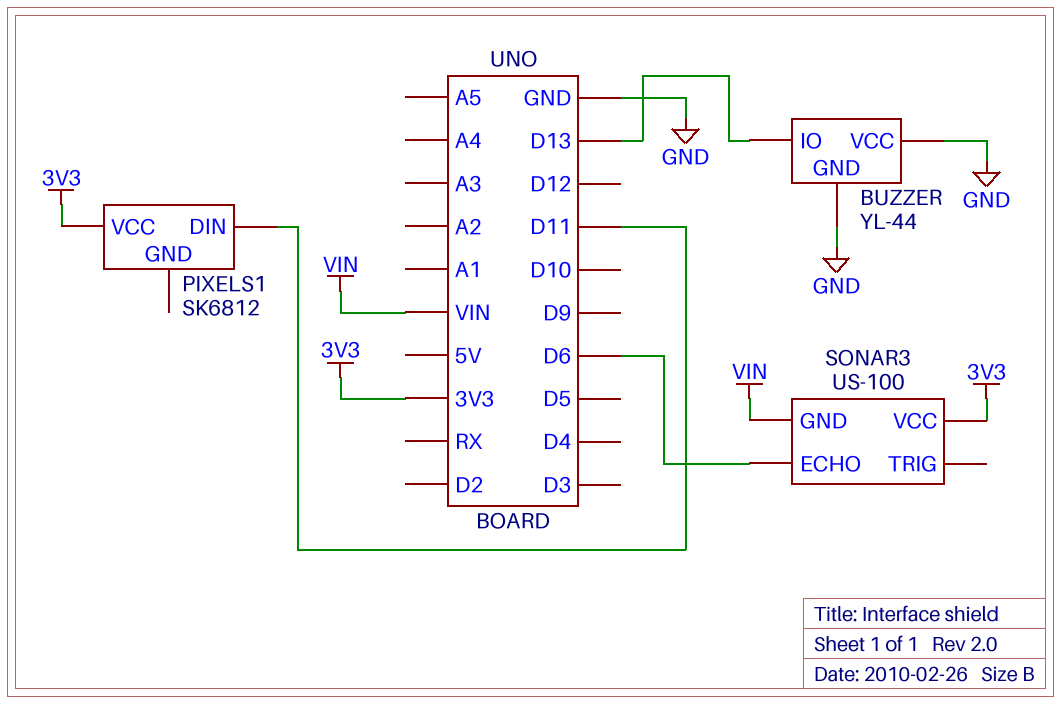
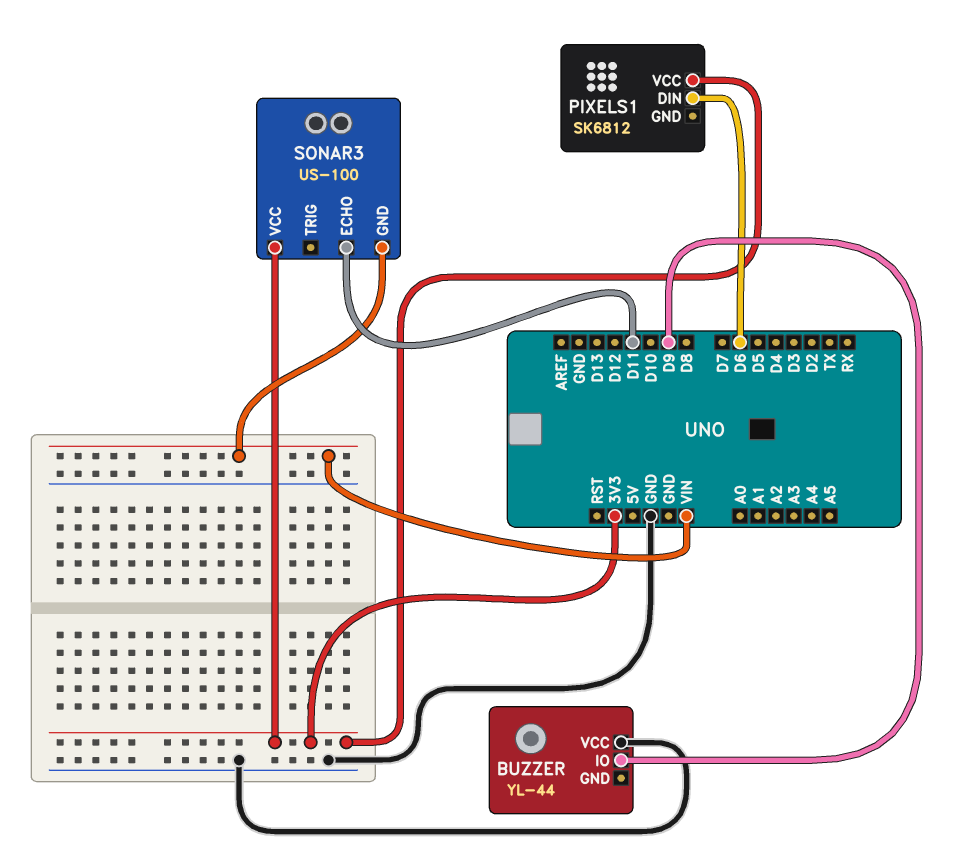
BUZZER pin GND: GND -> none
BUZZER pin IO: D13 -> D9
PIXELS1 pin DIN: D11 -> D6
SONAR3 pin ECHO: D6 -> D11

